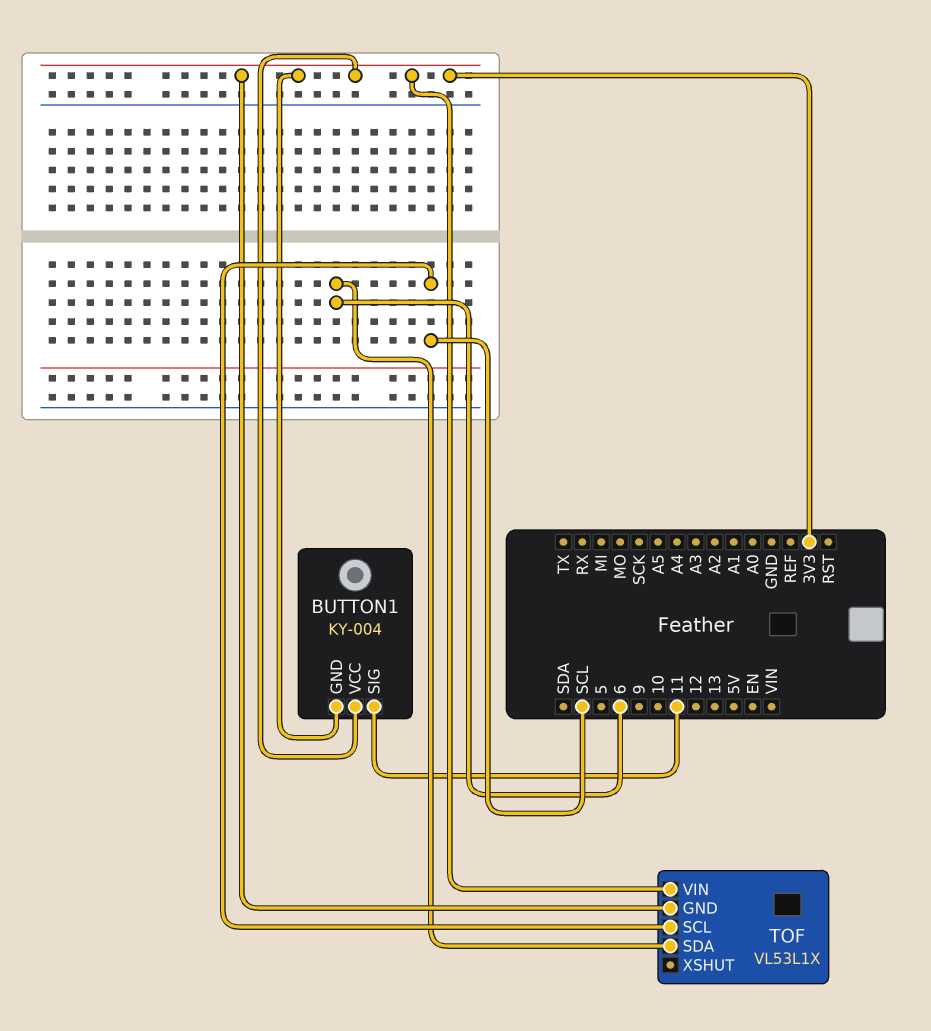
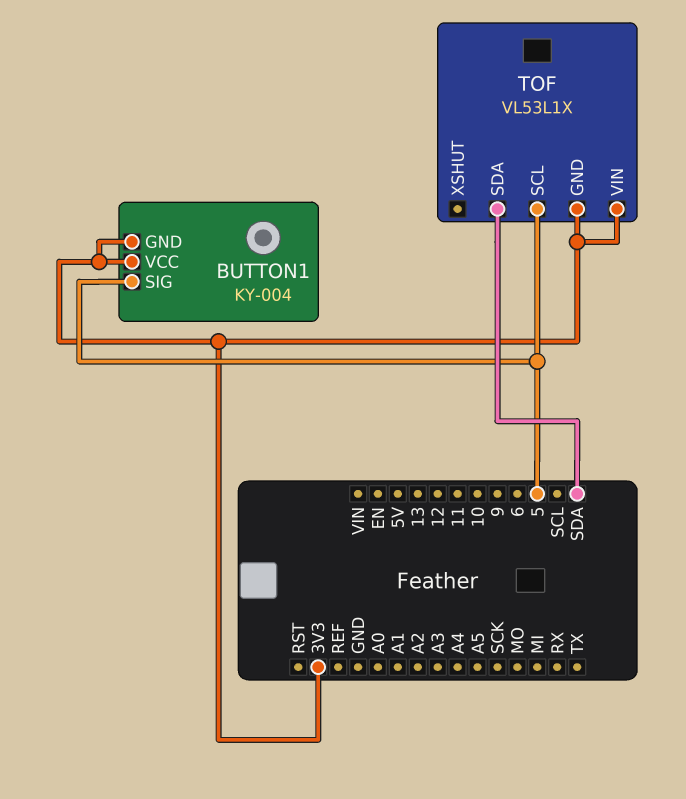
BUTTON1 pin SIG: 11 -> 5
TOF pin SCL: SCL -> 5
TOF pin SDA: 6 -> SDA

